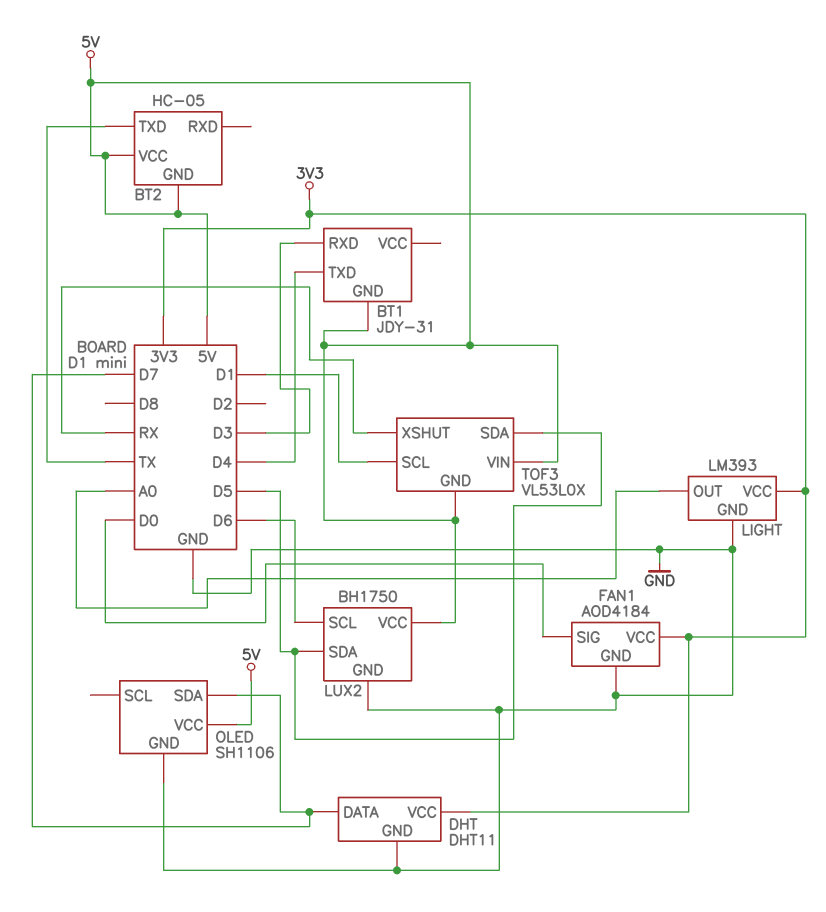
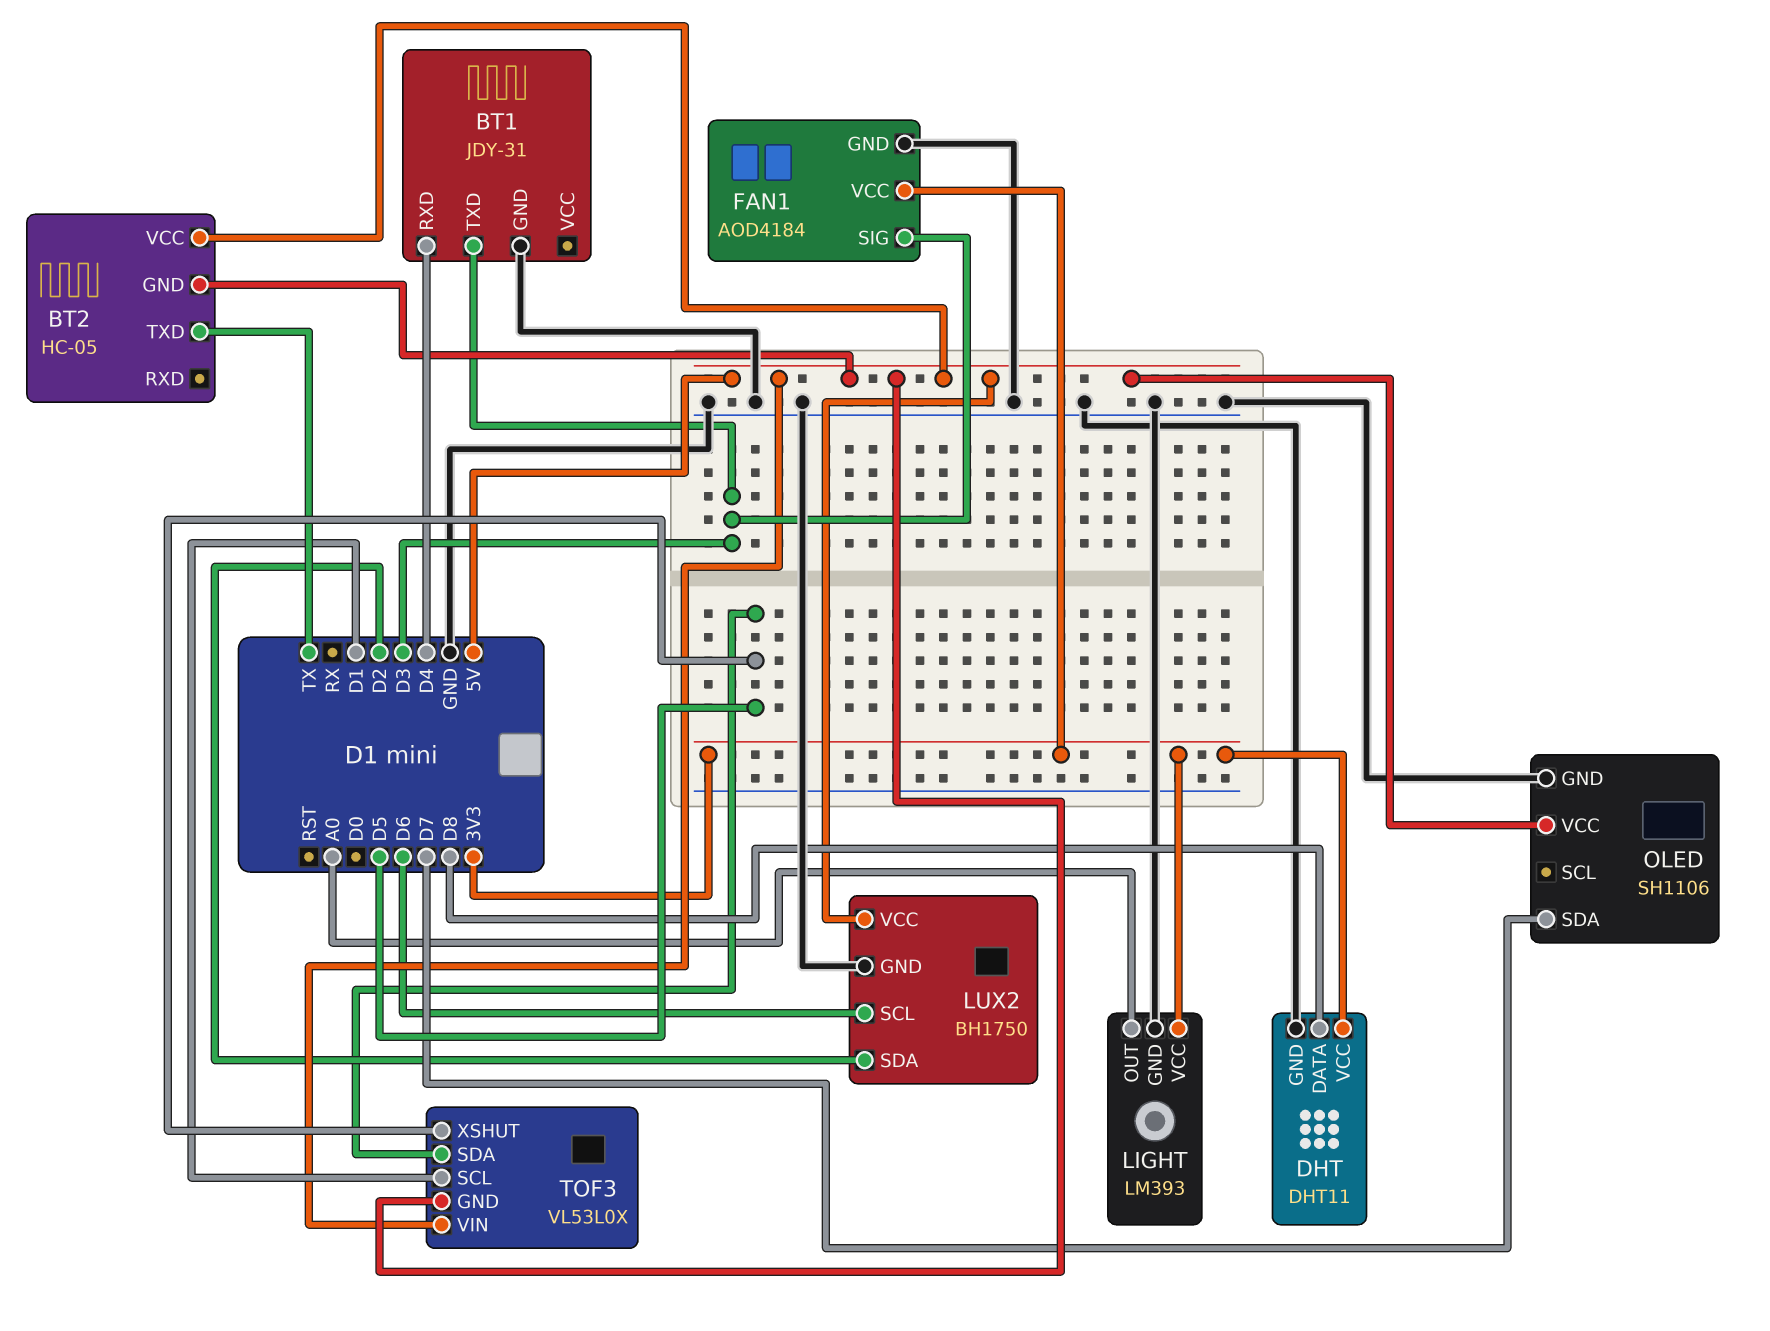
BT1 pin GND: 5V -> GND
BT1 pin RXD: D3 -> D4
BT1 pin TXD: D4 -> D3
DHT pin DATA: D7 -> D8
FAN1 pin SIG: D0 -> D3
LUX2 pin SDA: D5 -> D2
TOF3 pin XSHUT: RX -> D5

